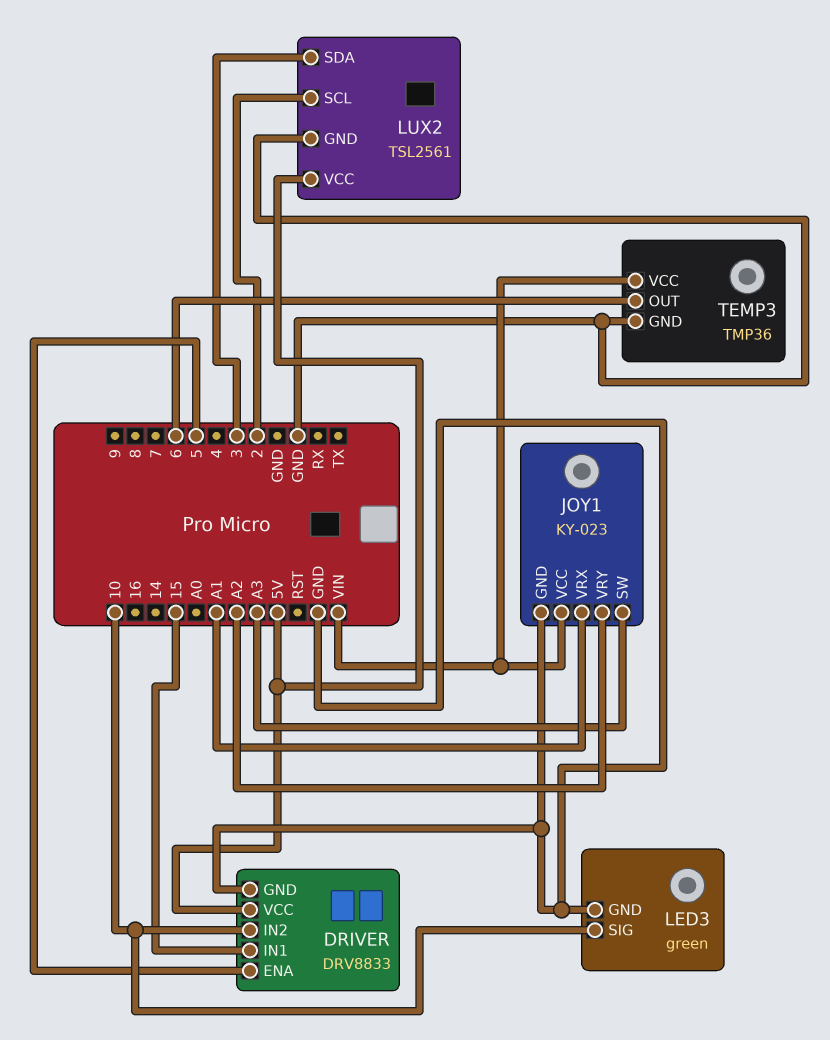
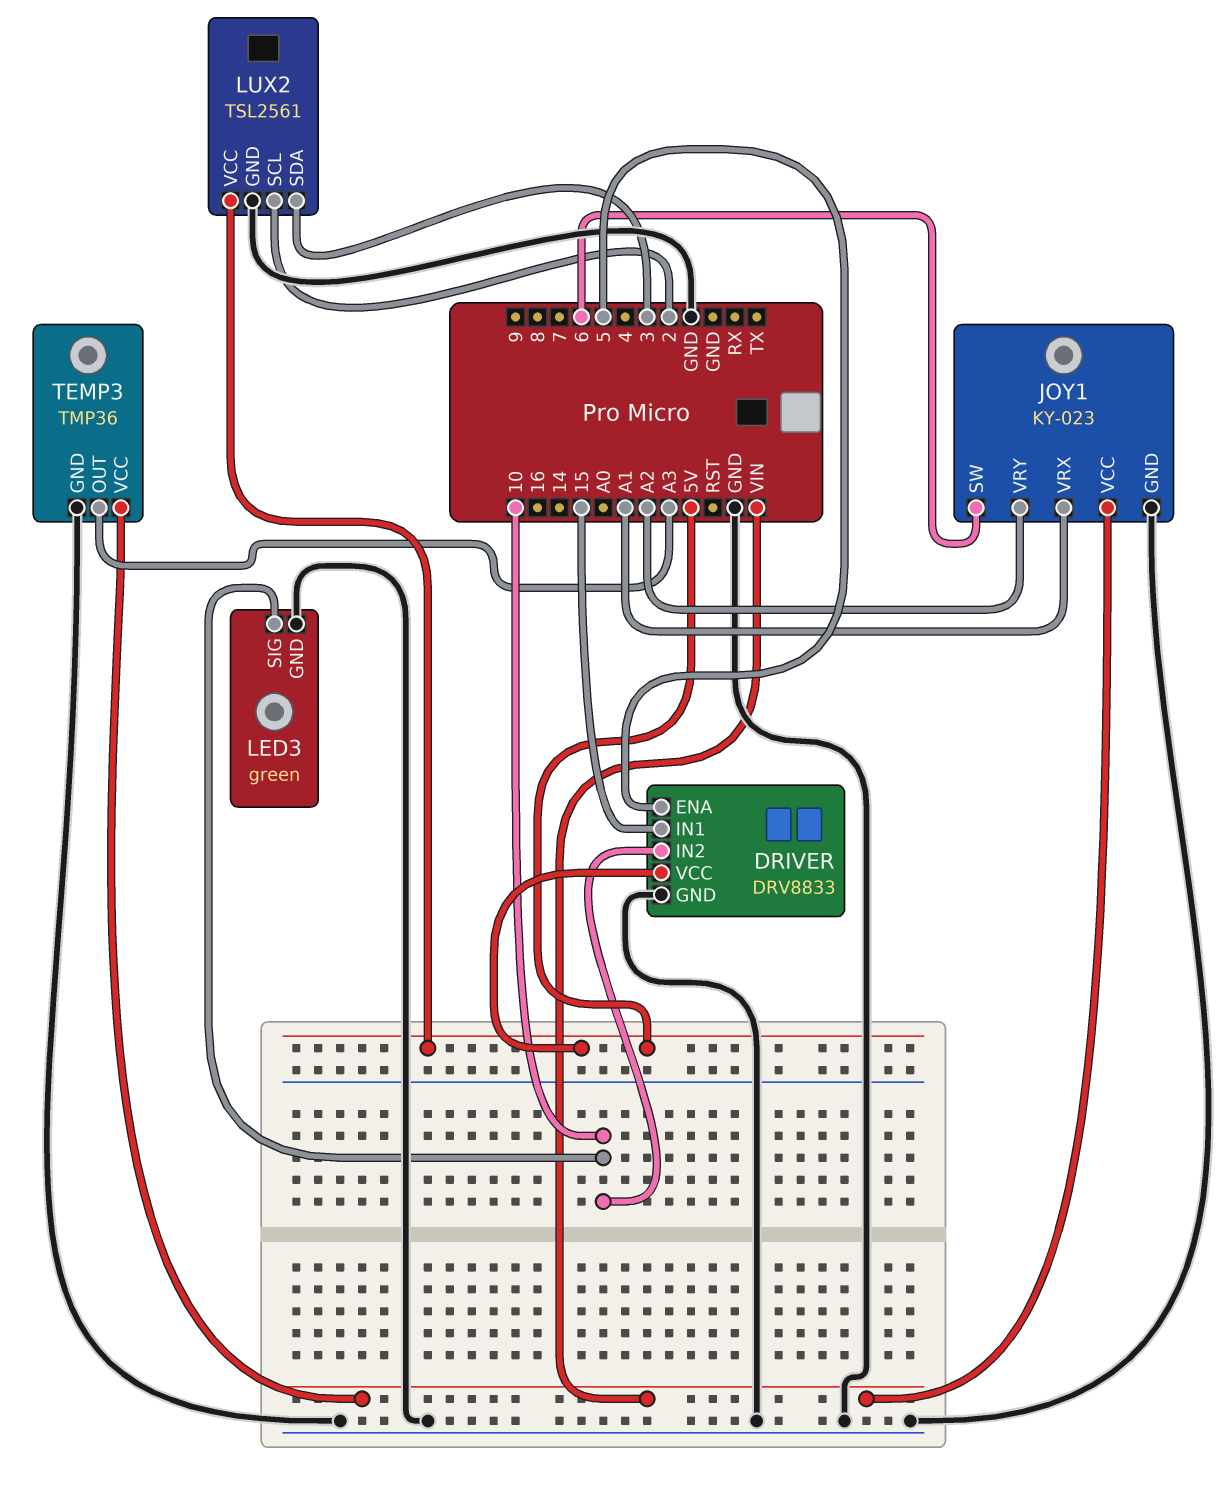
JOY1 pin SW: A3 -> 6
TEMP3 pin OUT: 6 -> A3

